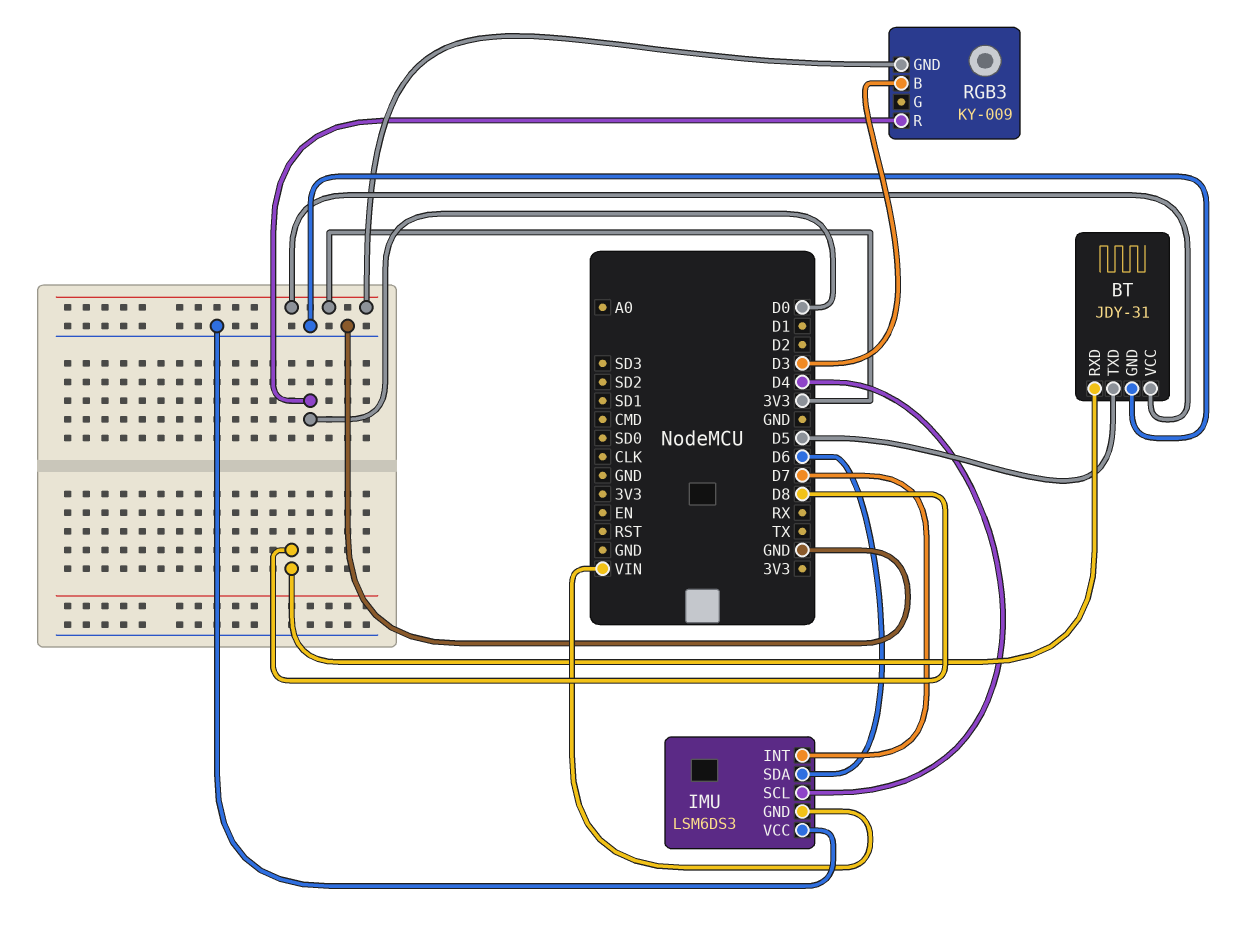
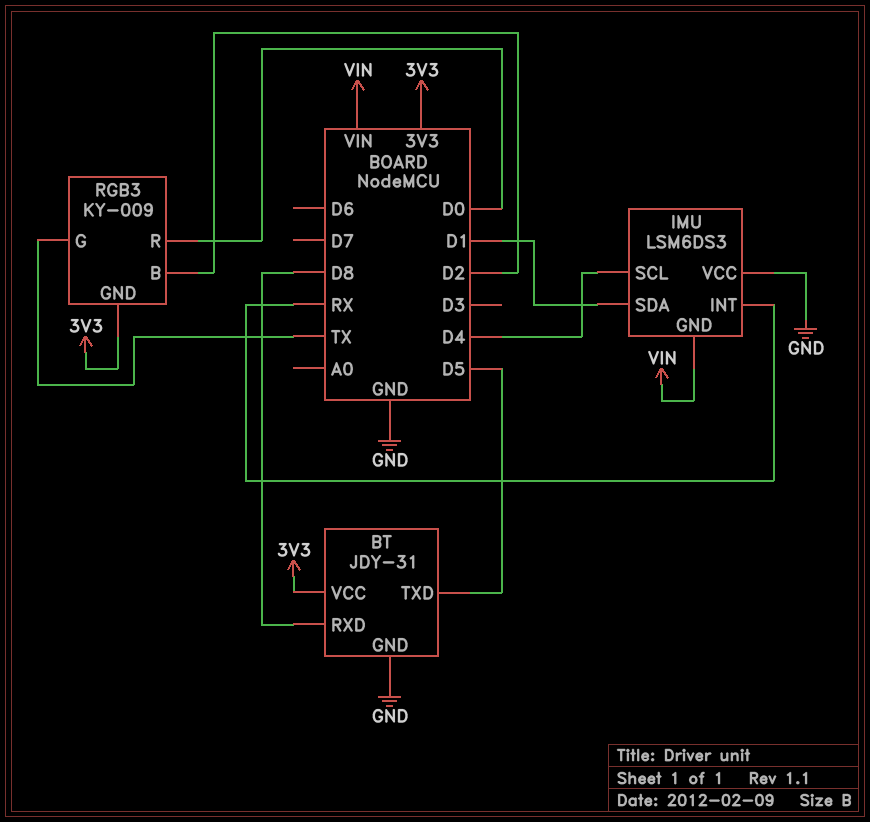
IMU pin INT: D7 -> RX
IMU pin SDA: D6 -> D1
RGB3 pin B: D3 -> D2
RGB3 pin G: none -> TX

